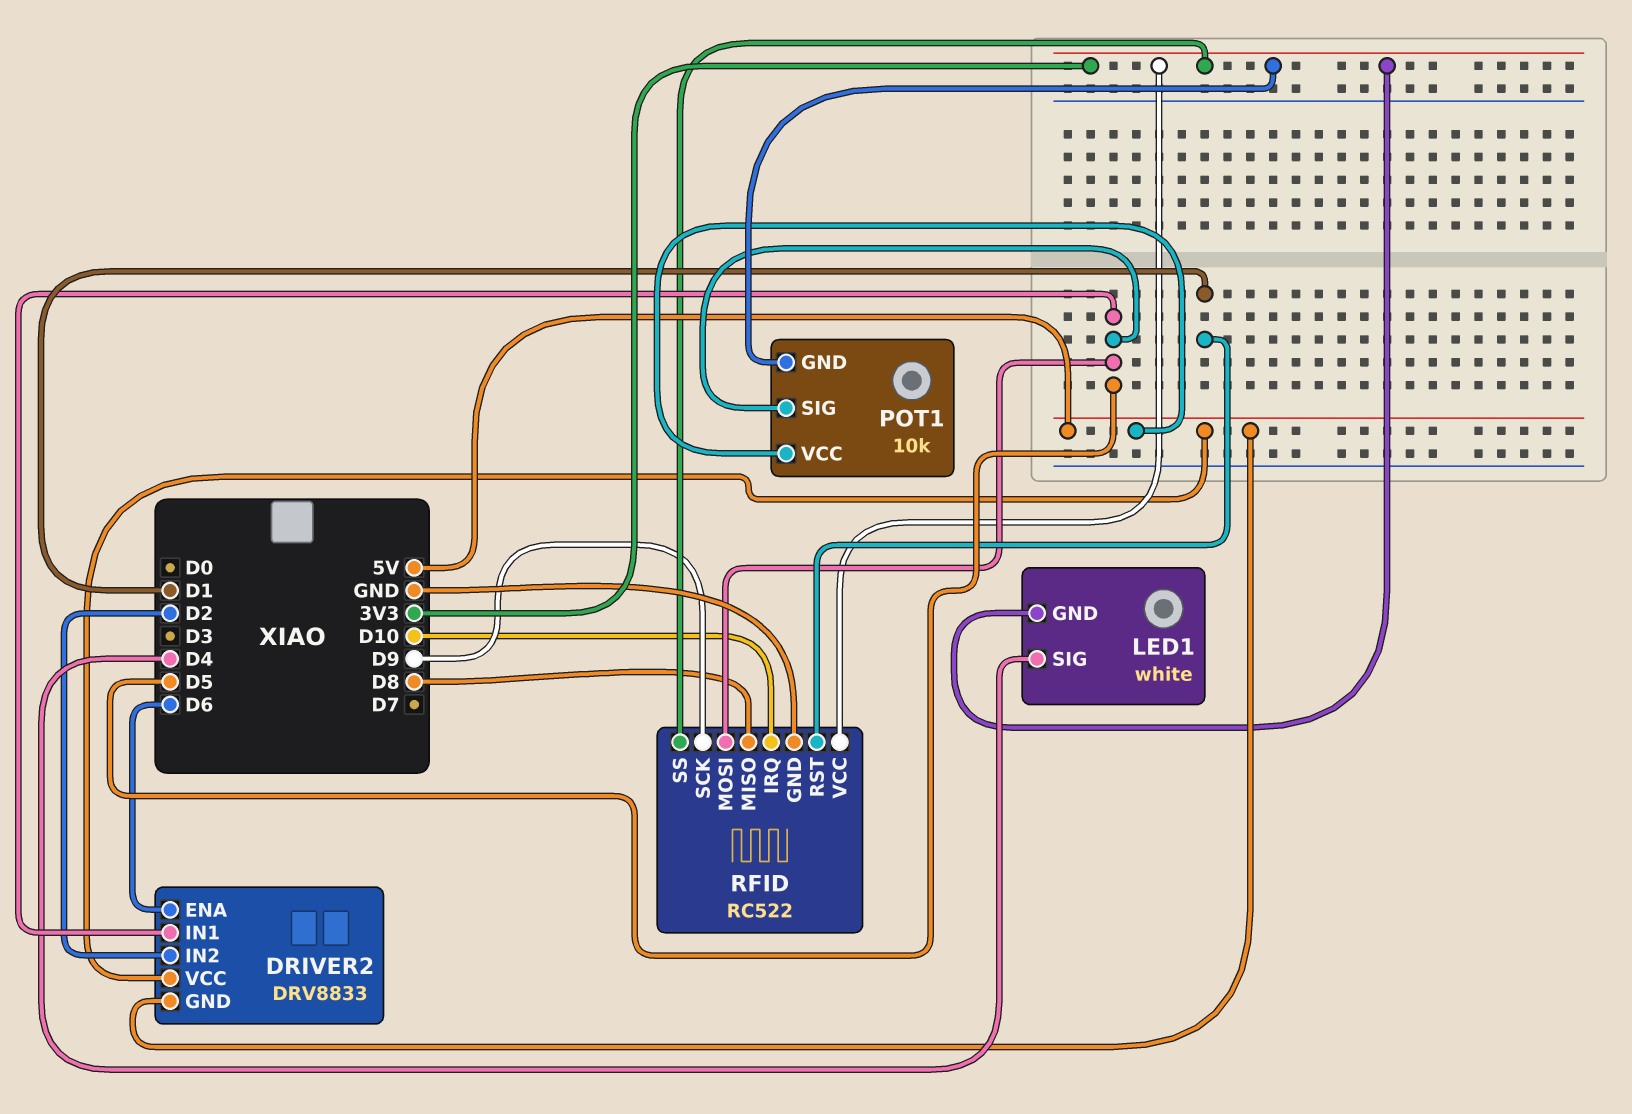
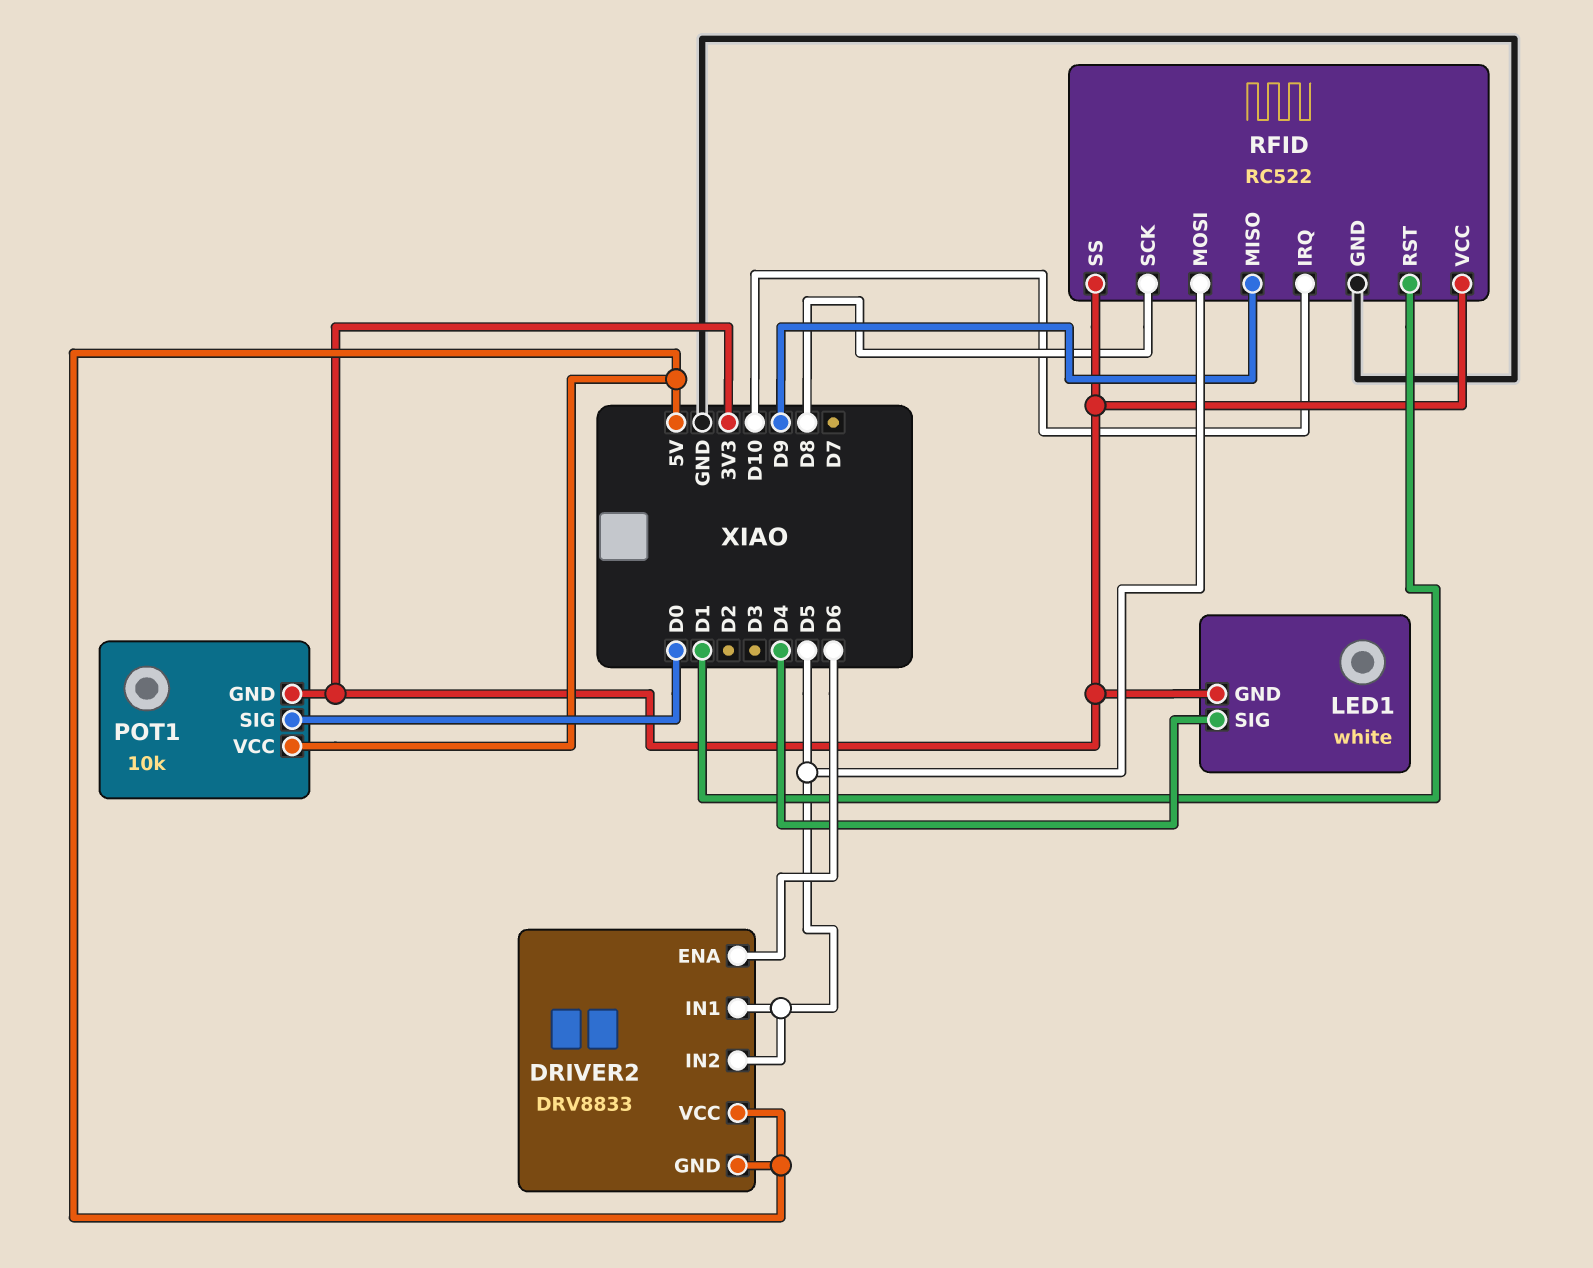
DRIVER2 pin IN2: D2 -> D5
POT1 pin SIG: D5 -> D0
RFID pin MISO: D8 -> D9
RFID pin SCK: D9 -> D8

